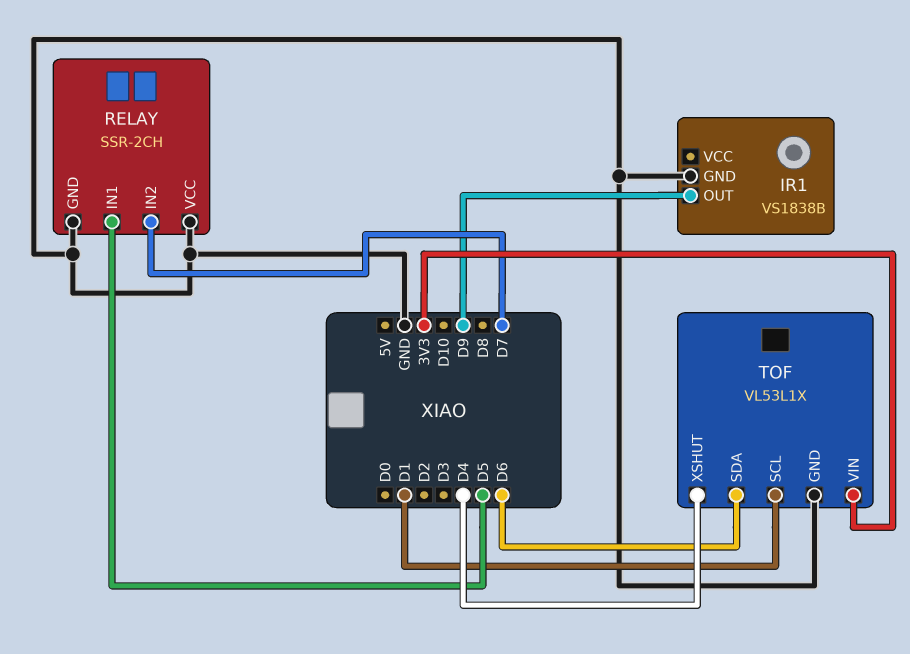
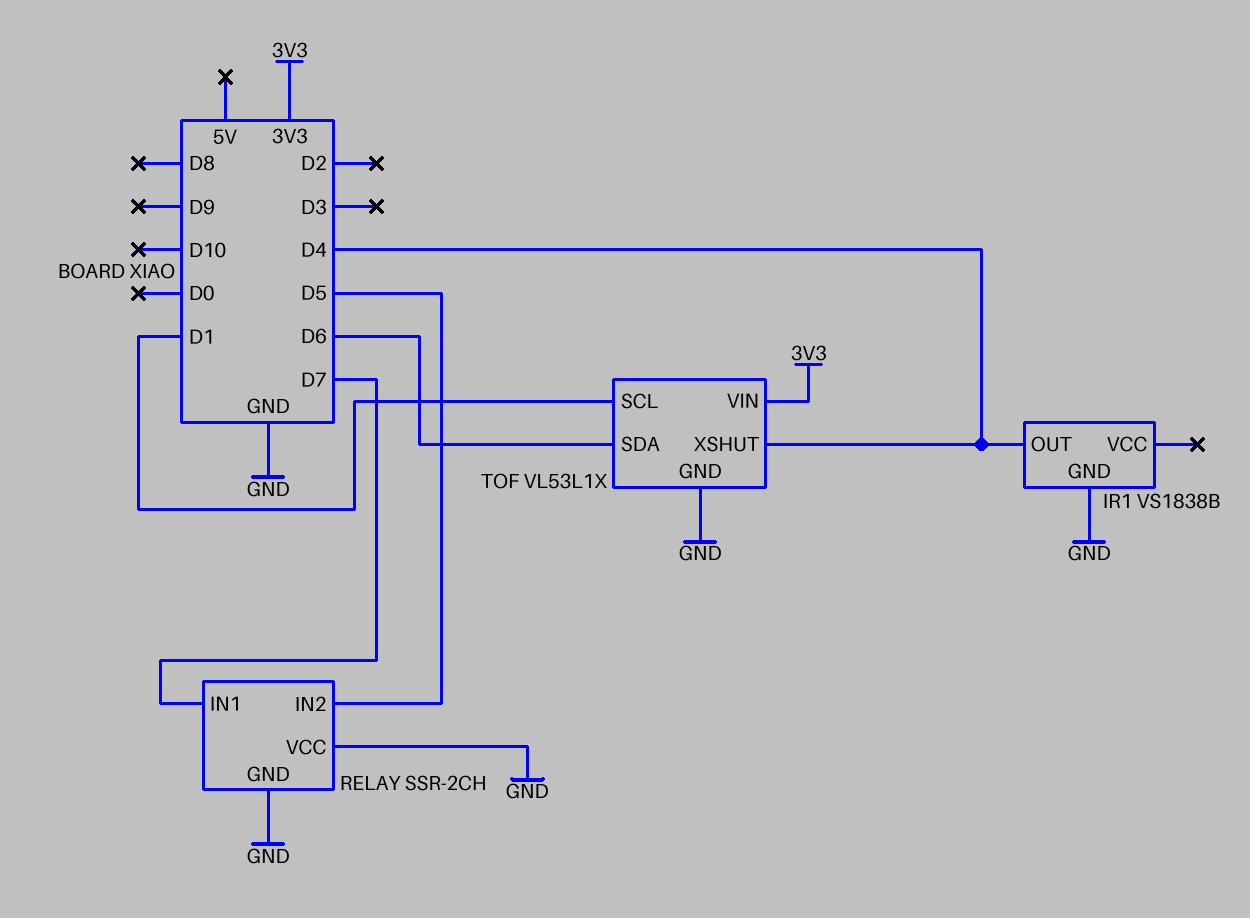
IR1 pin OUT: D9 -> D4
RELAY pin IN1: D5 -> D7
RELAY pin IN2: D7 -> D5

